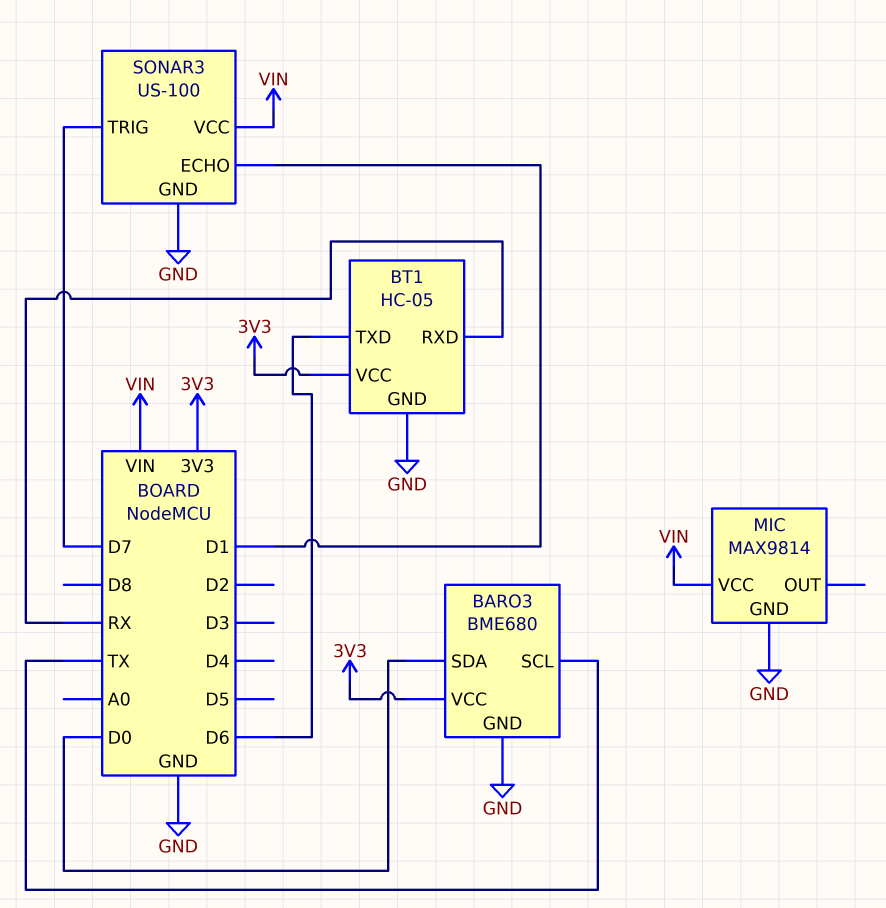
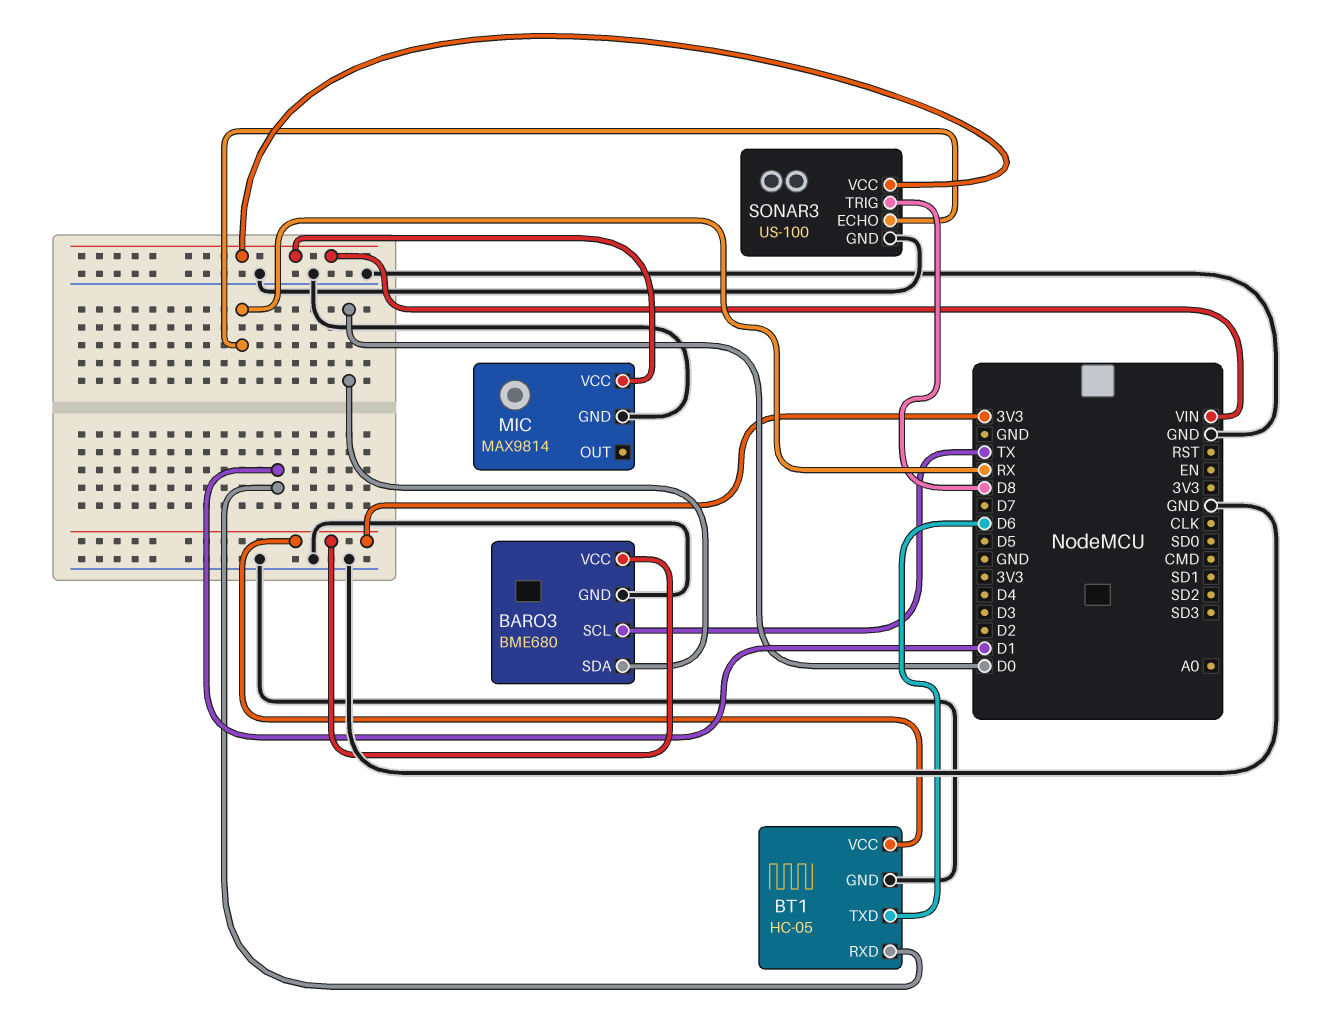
BT1 pin RXD: RX -> D1
SONAR3 pin ECHO: D1 -> RX
SONAR3 pin TRIG: D7 -> D8

